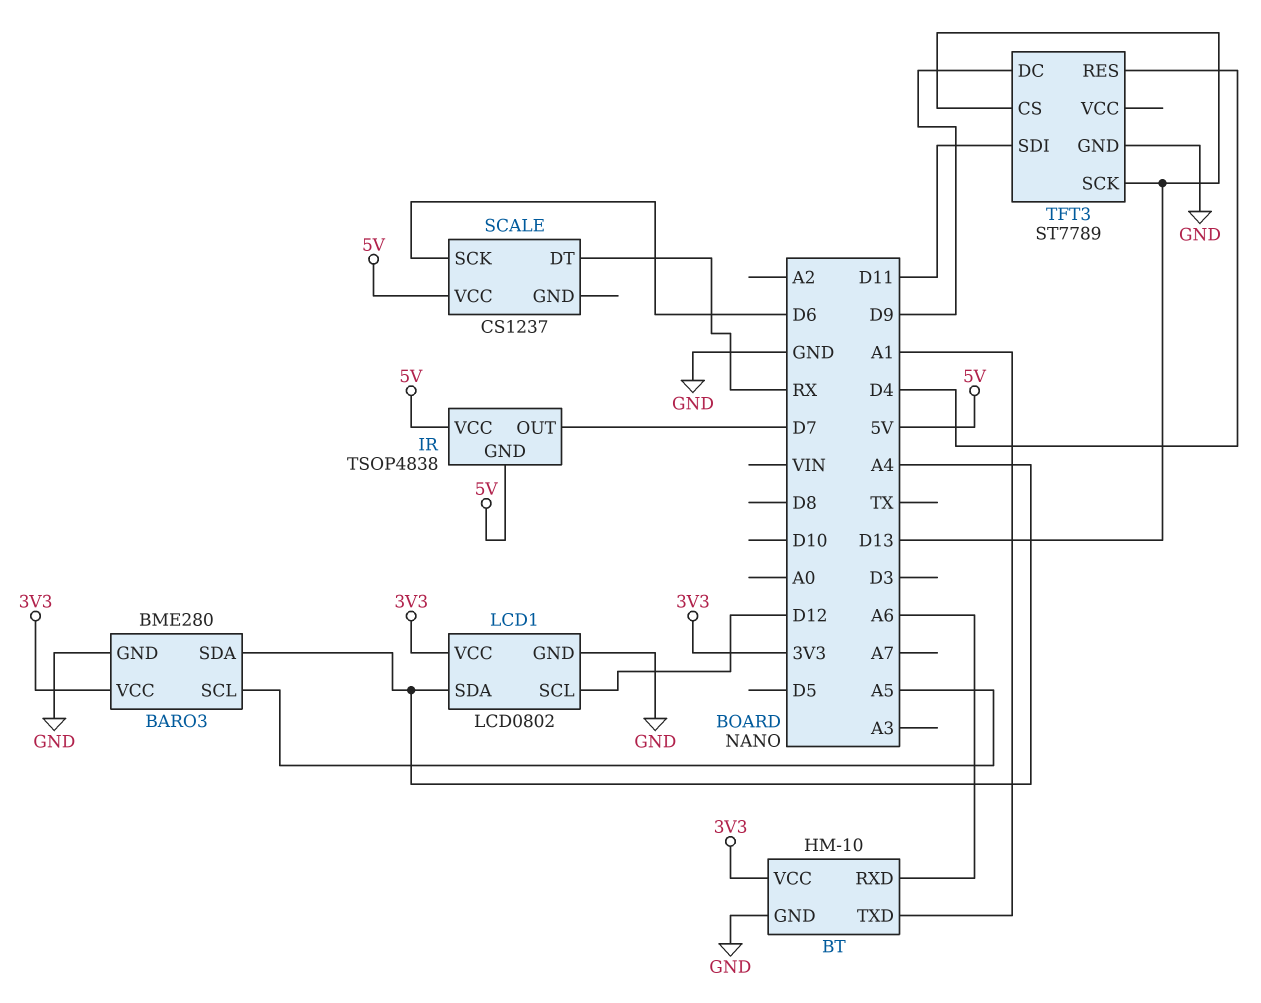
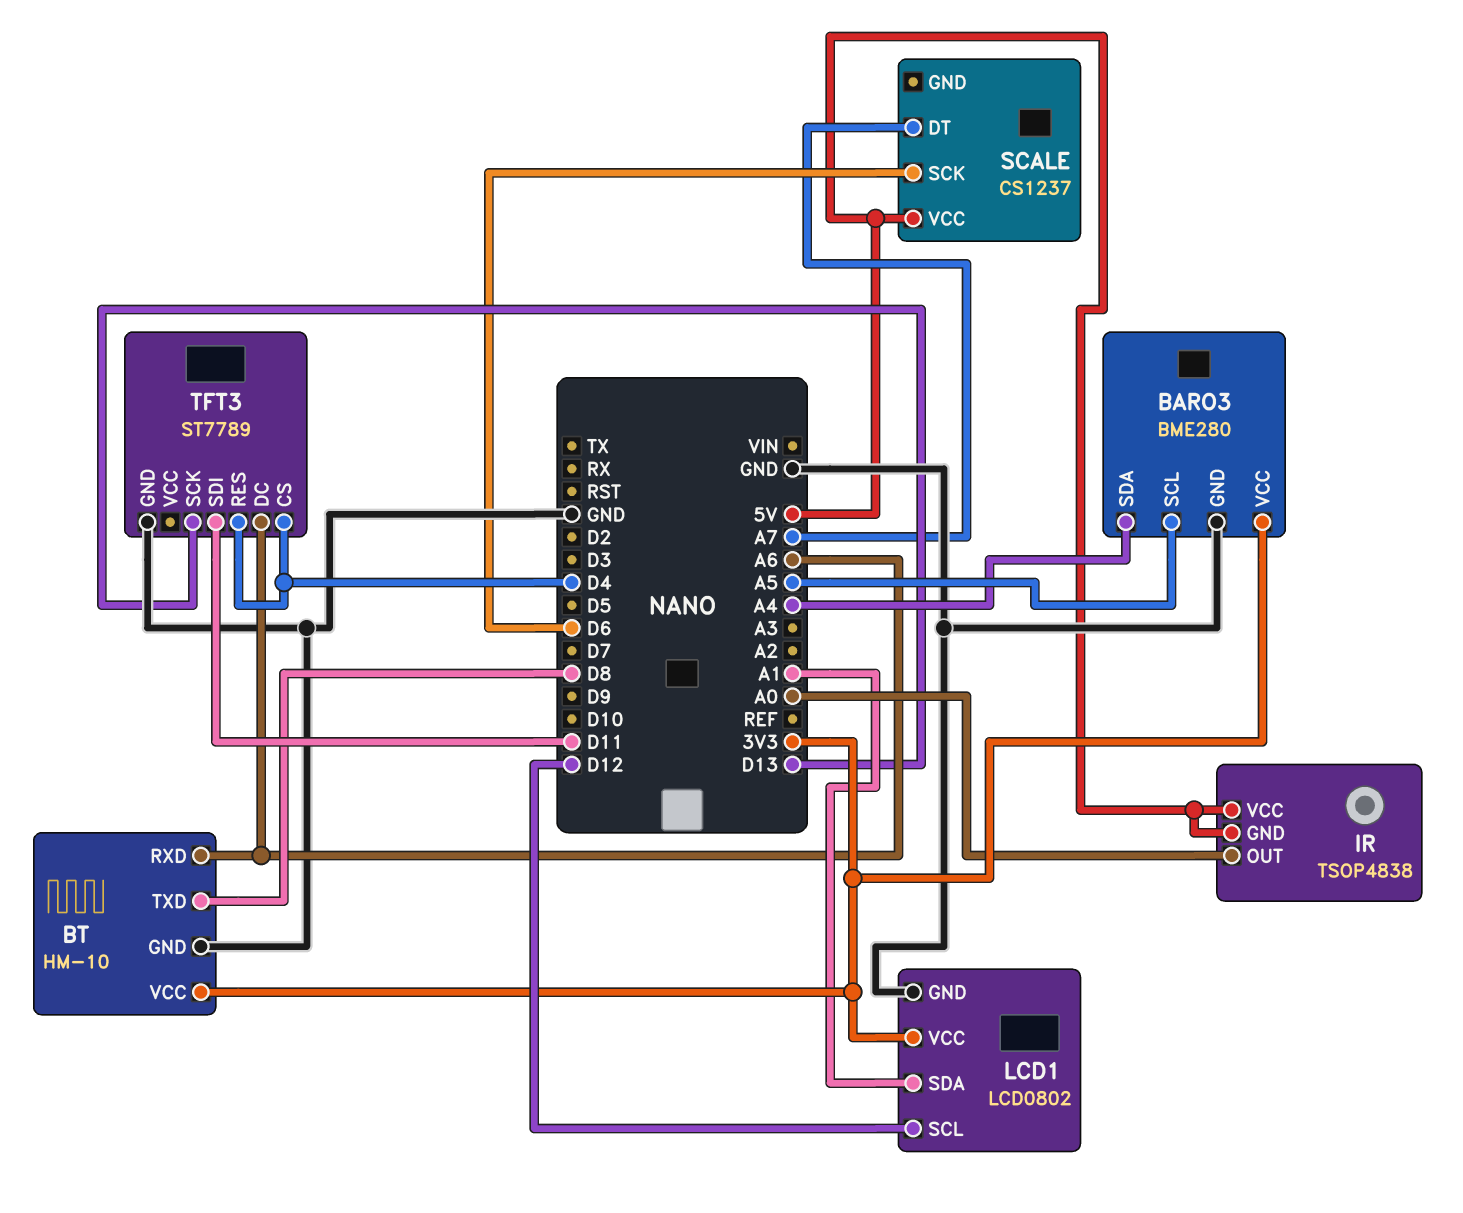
BT pin TXD: A1 -> D8
IR pin OUT: D7 -> A0
LCD1 pin SDA: A4 -> A1
SCALE pin DT: RX -> A7
TFT3 pin CS: D13 -> D4
TFT3 pin DC: D9 -> A6

